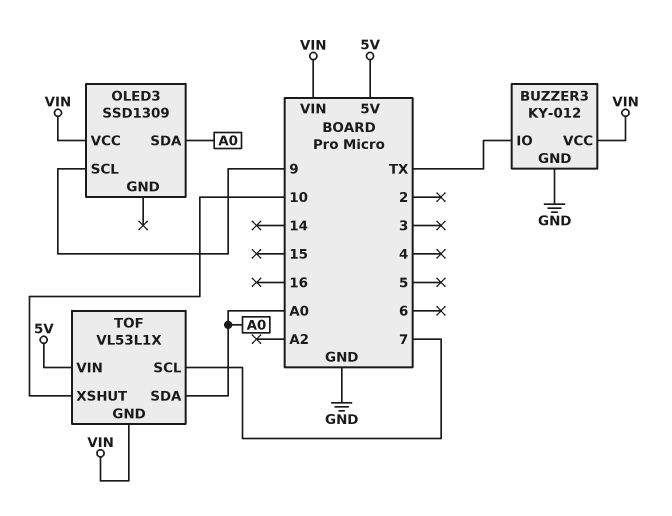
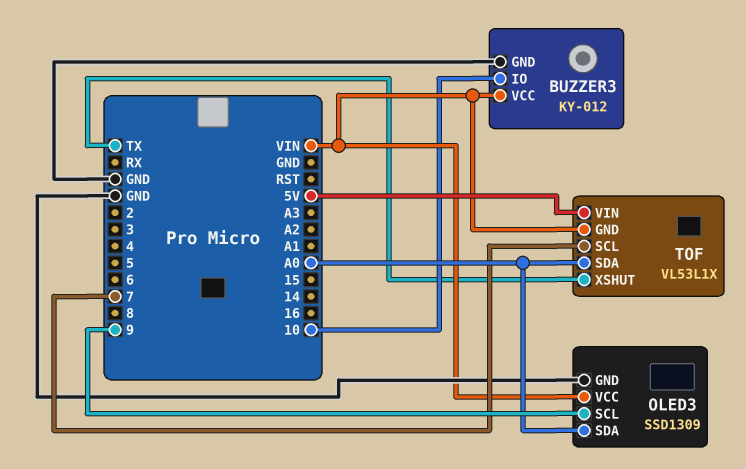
BUZZER3 pin IO: TX -> 10
OLED3 pin GND: none -> GND
TOF pin XSHUT: 10 -> TX

